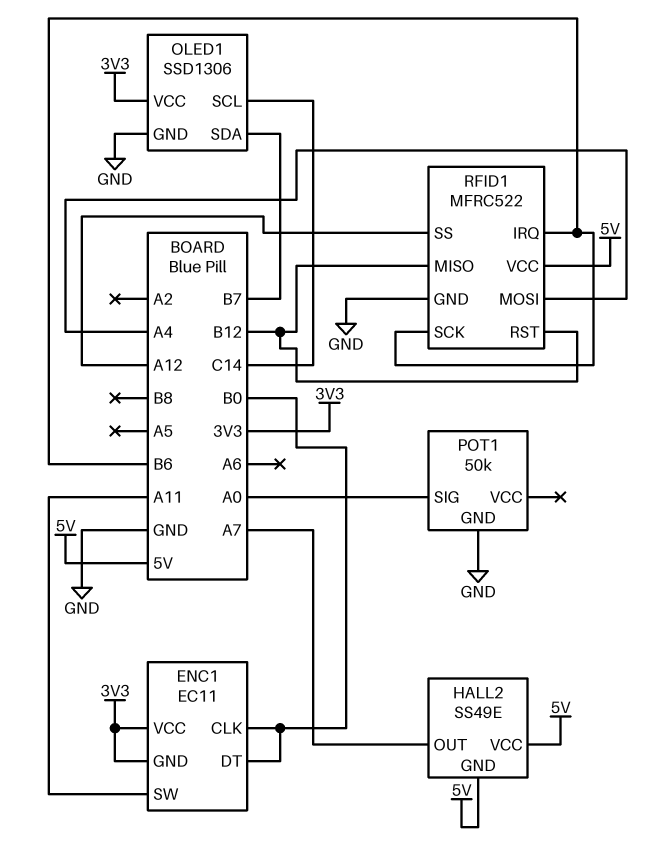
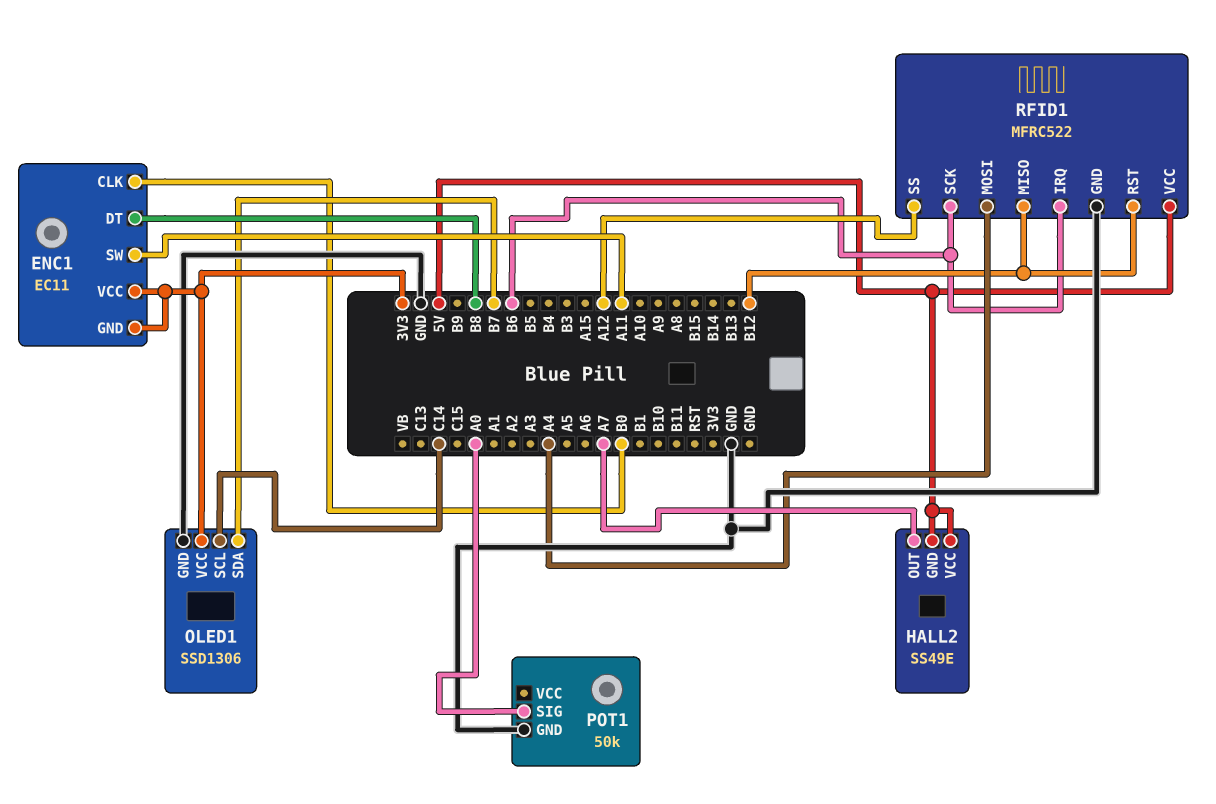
ENC1 pin DT: B0 -> B8

